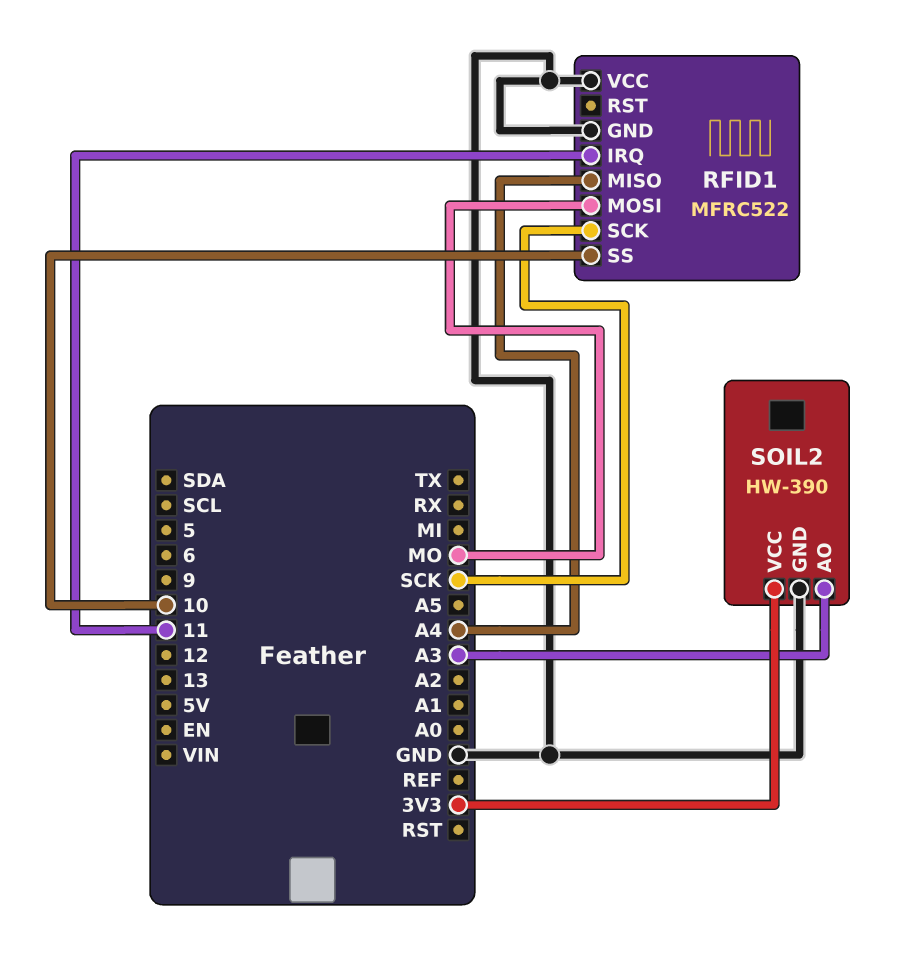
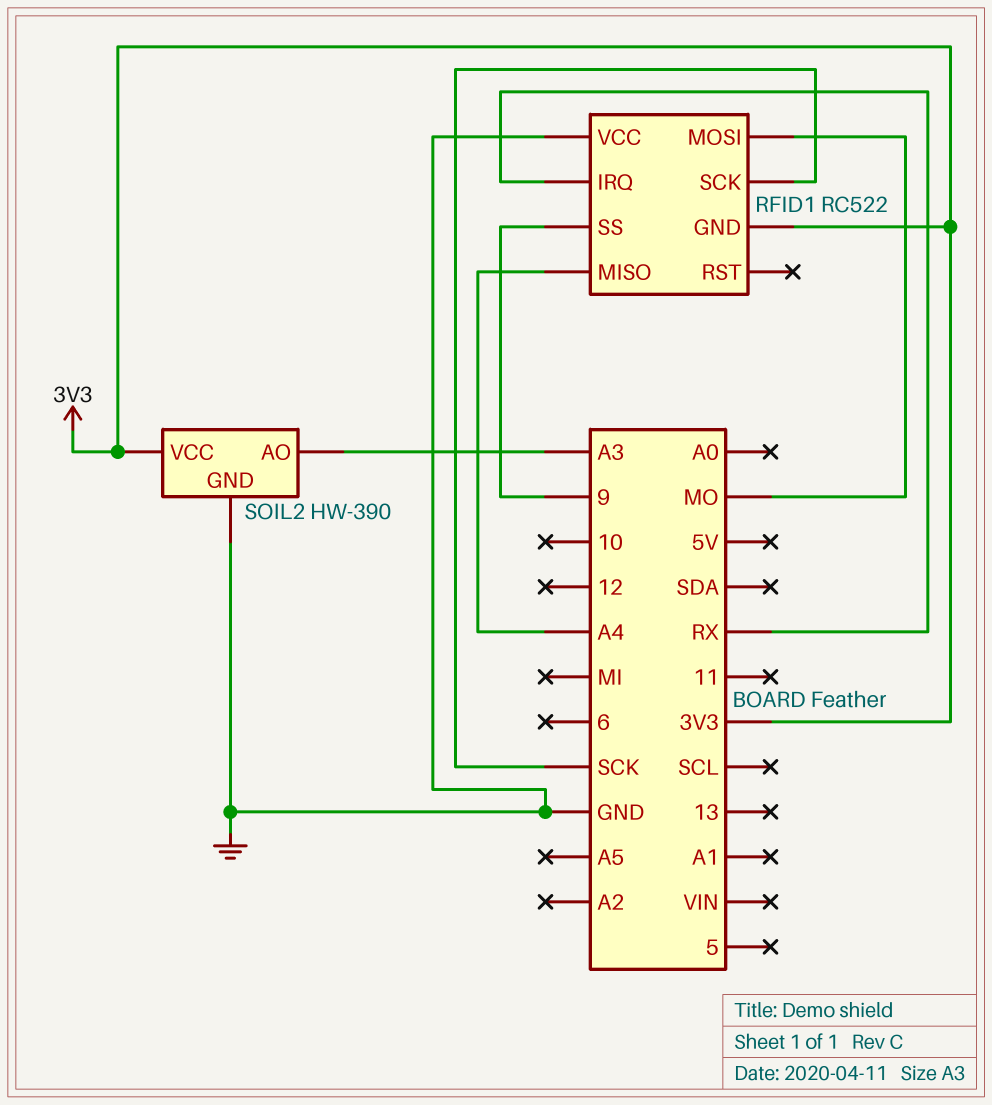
RFID1: MFRC522 -> RC522
RFID1 pin GND: GND -> 3V3
RFID1 pin IRQ: 11 -> RX
RFID1 pin SS: 10 -> 9

